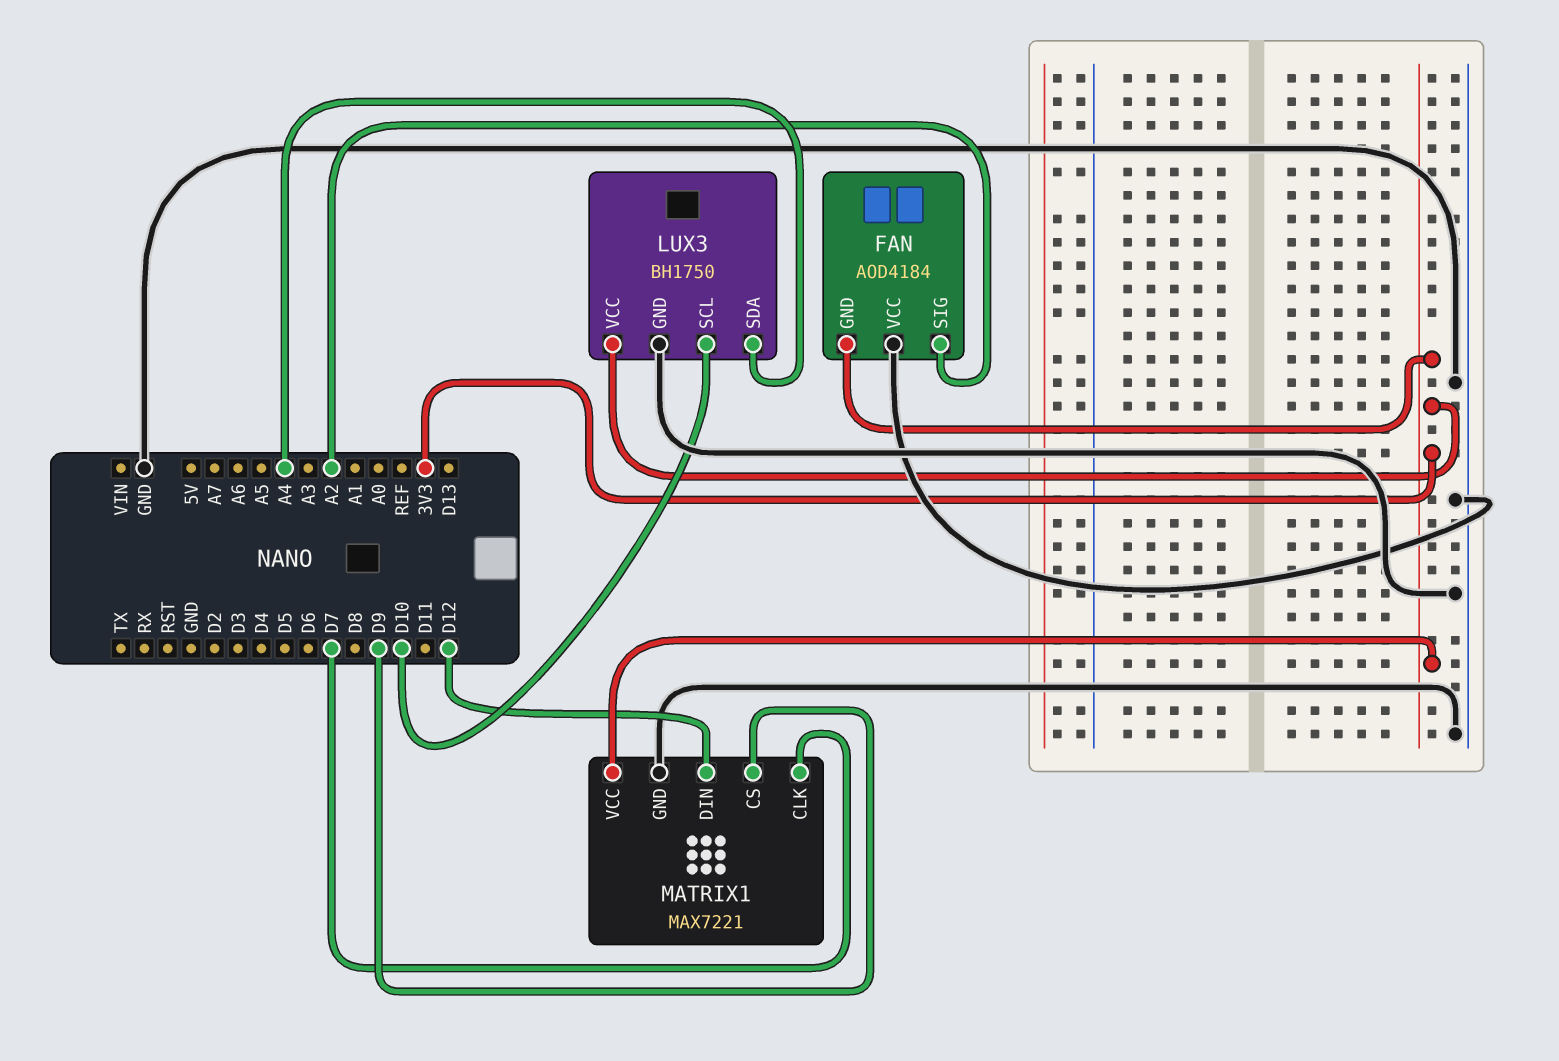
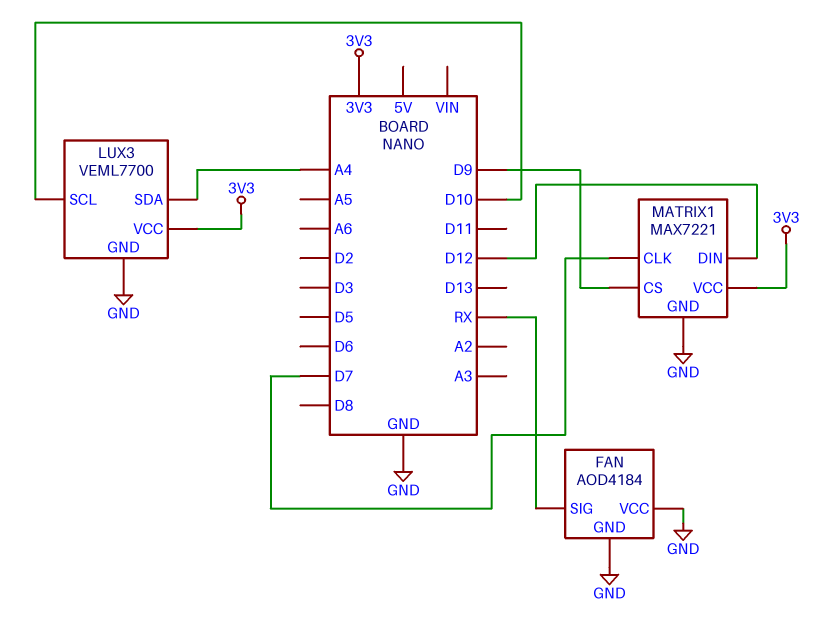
FAN pin GND: 3V3 -> GND
FAN pin SIG: A2 -> RX
LUX3: BH1750 -> VEML7700

